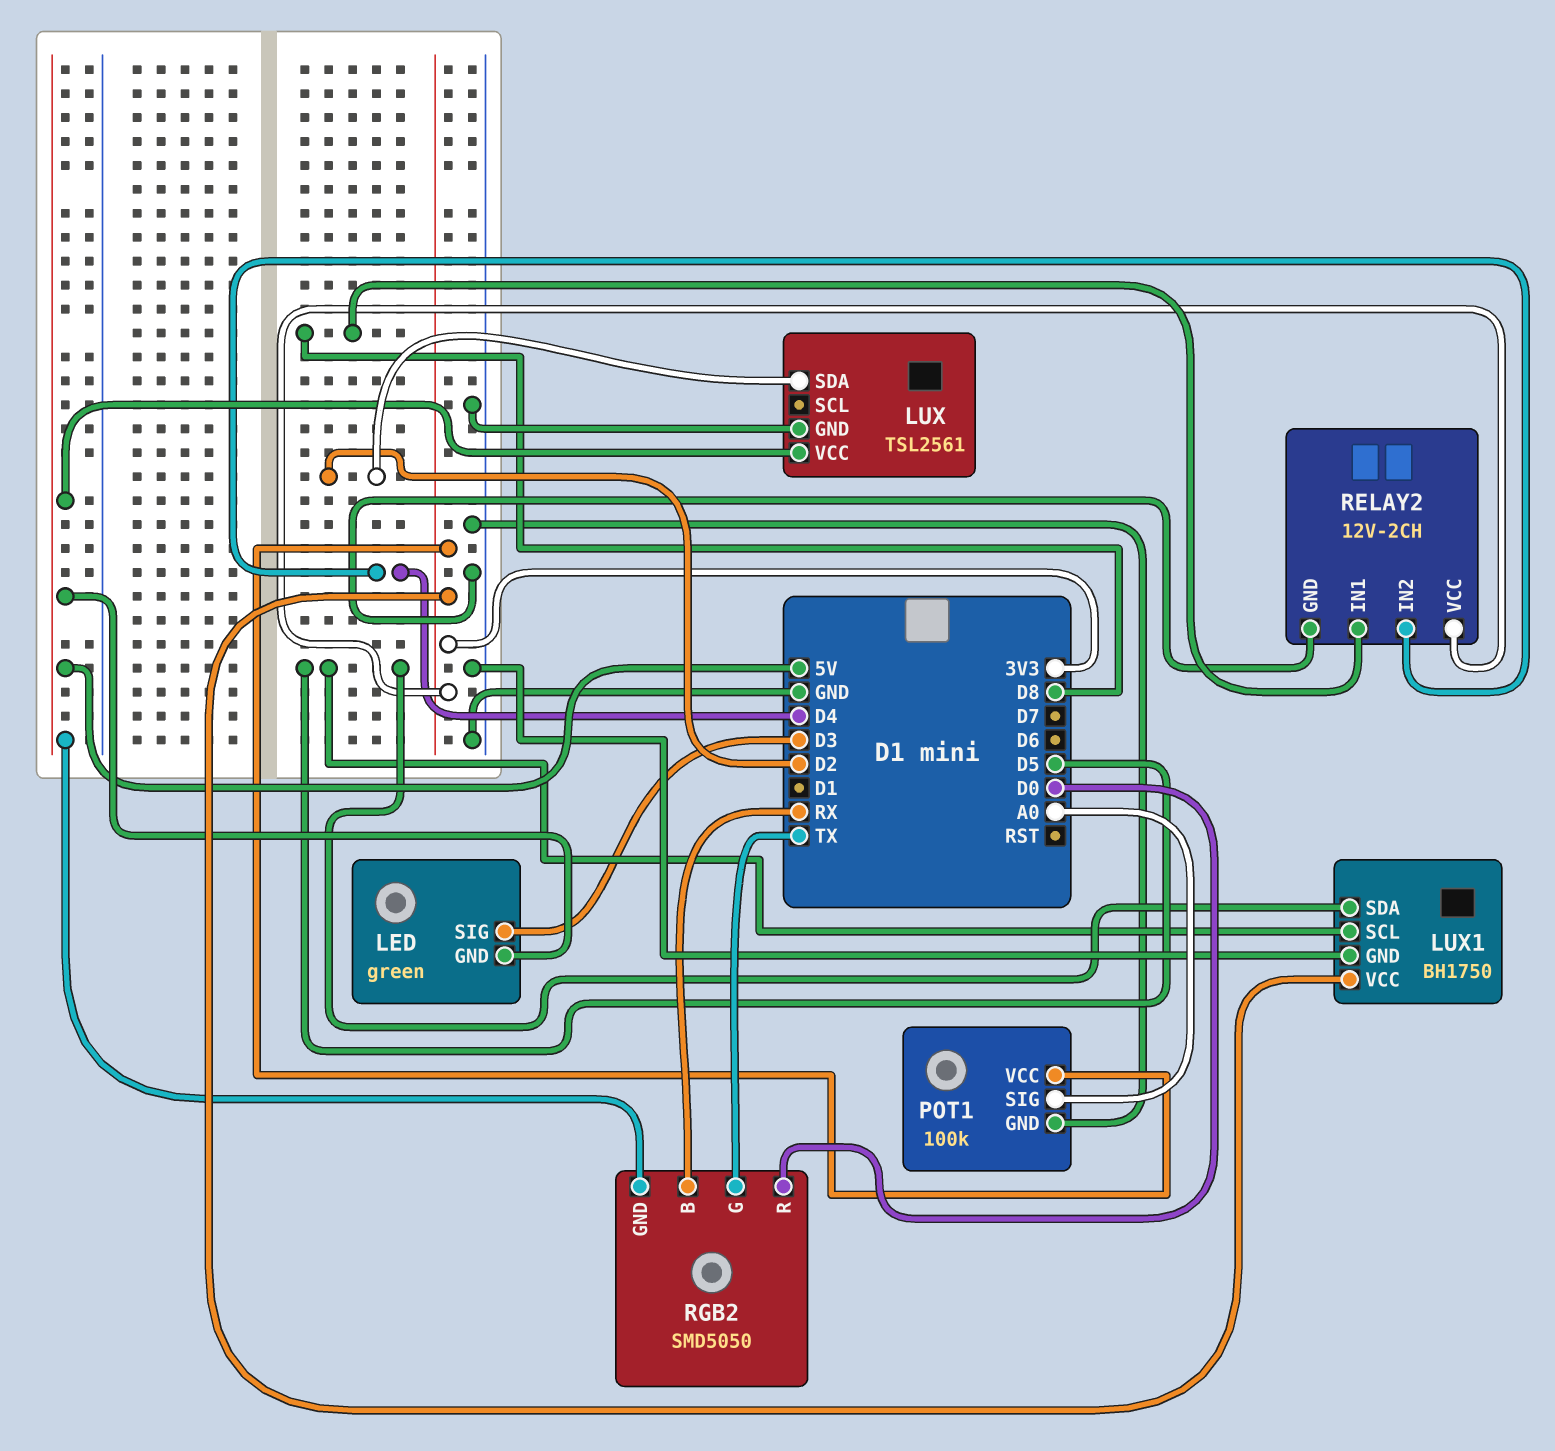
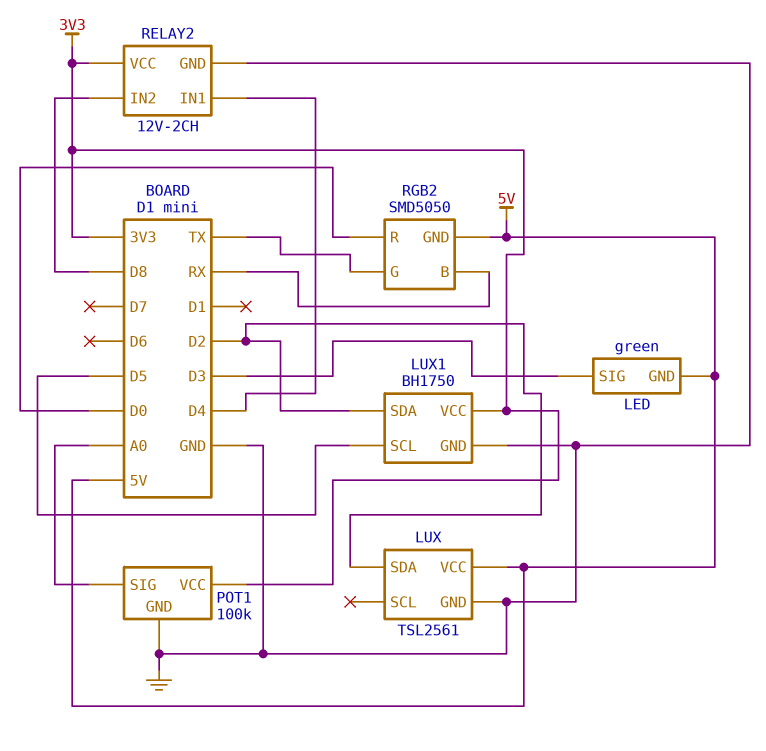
LUX1 pin SDA: D5 -> D2
RELAY2 pin IN1: D8 -> D4
RELAY2 pin IN2: D4 -> D8

